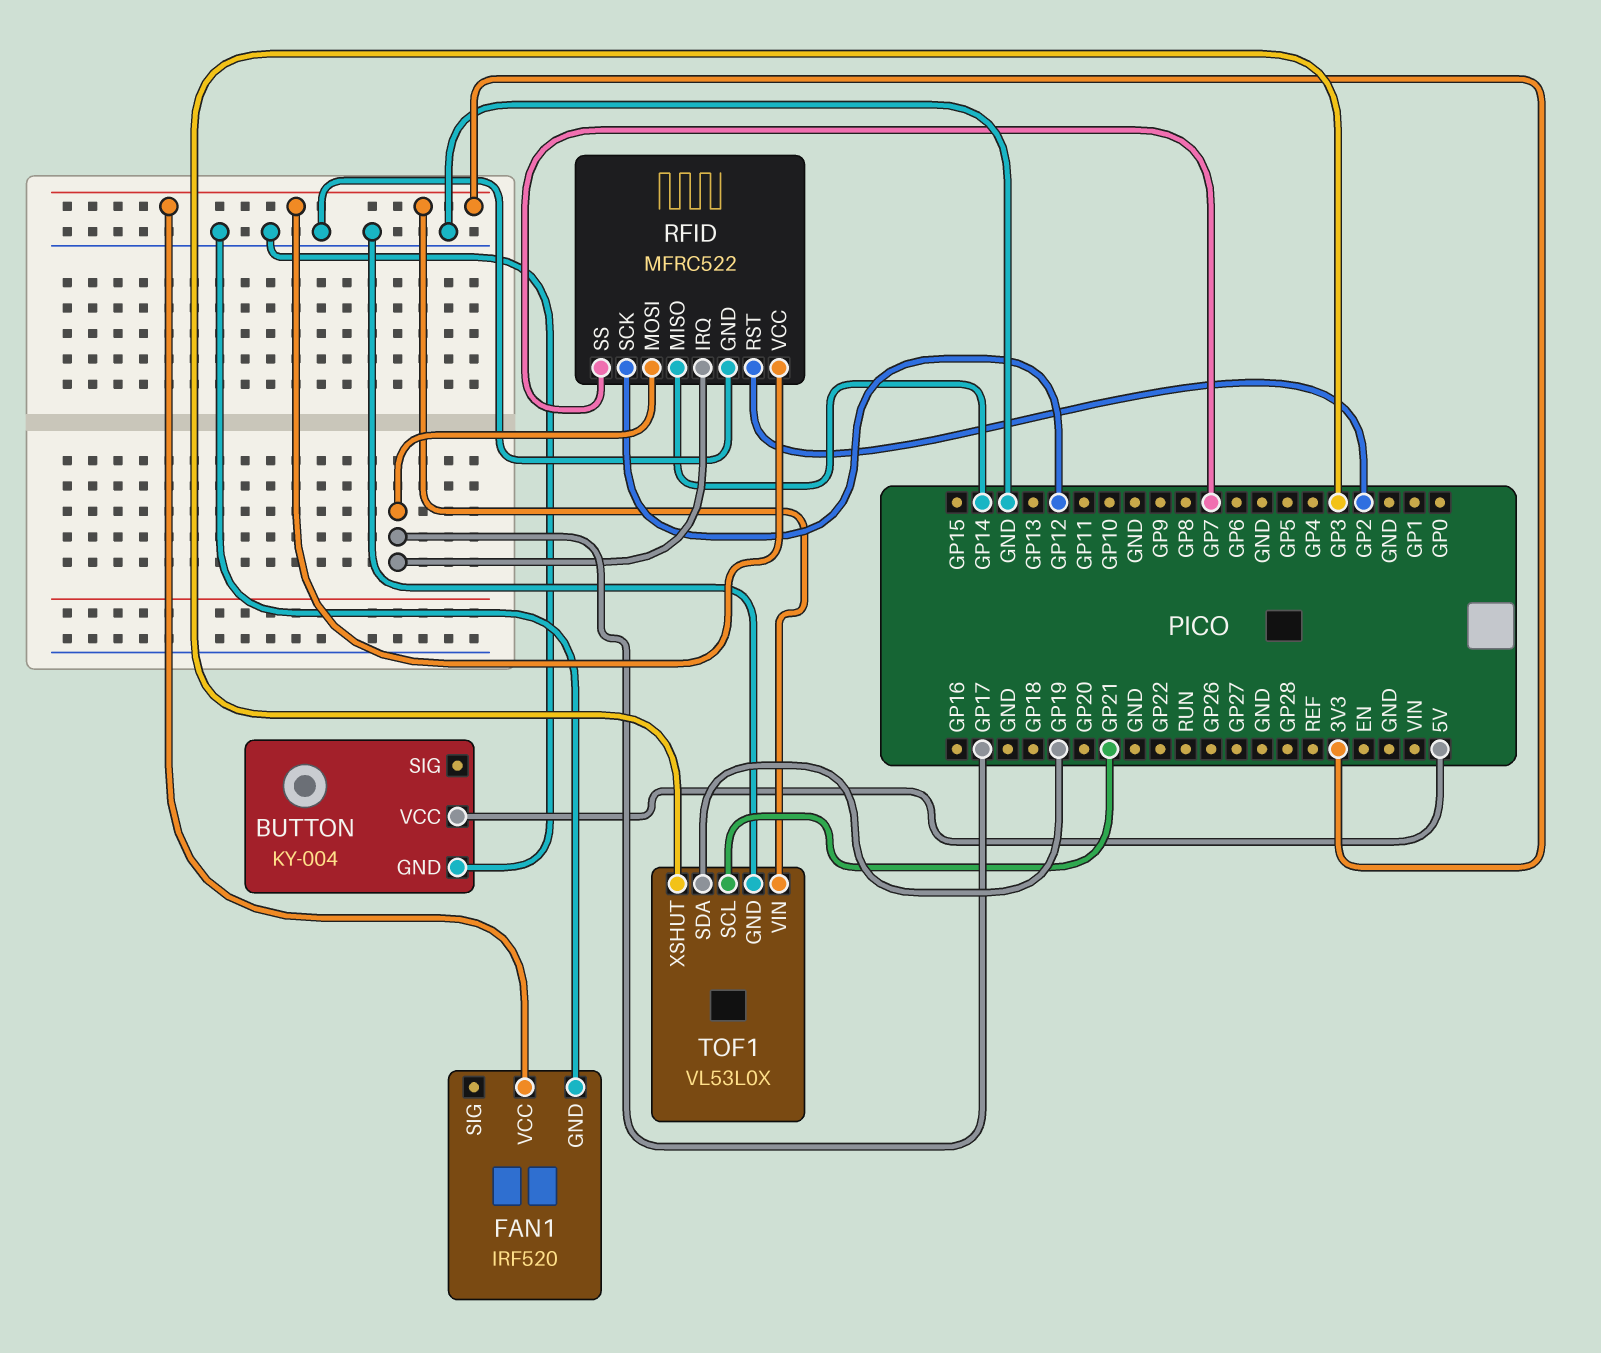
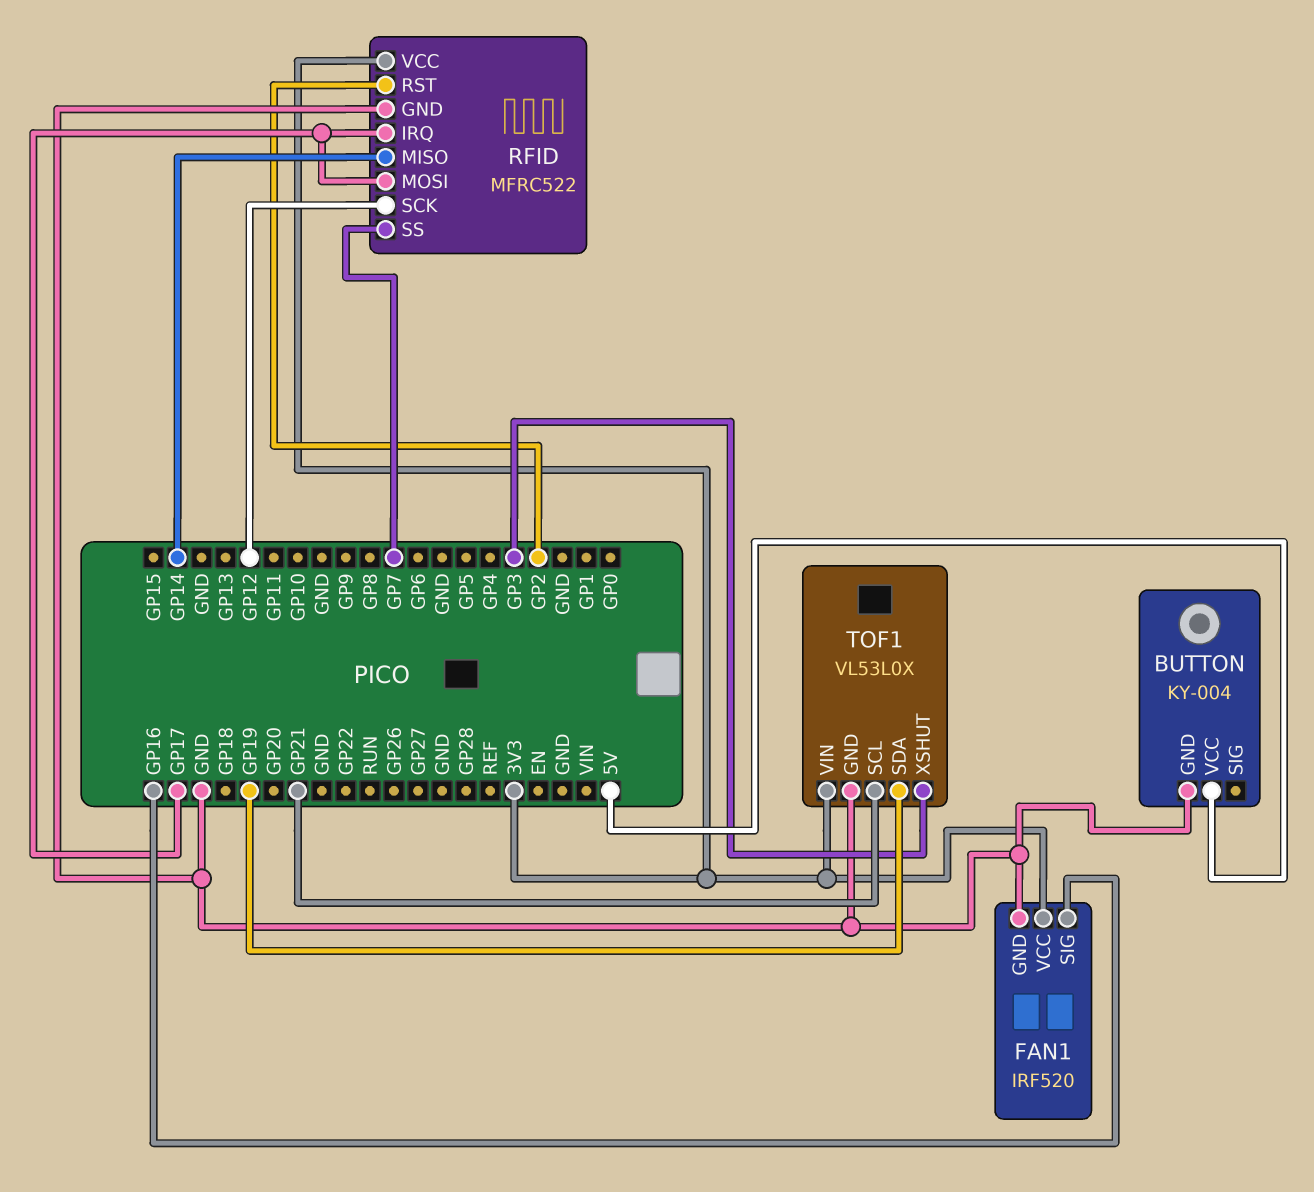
FAN1 pin SIG: none -> GP16

